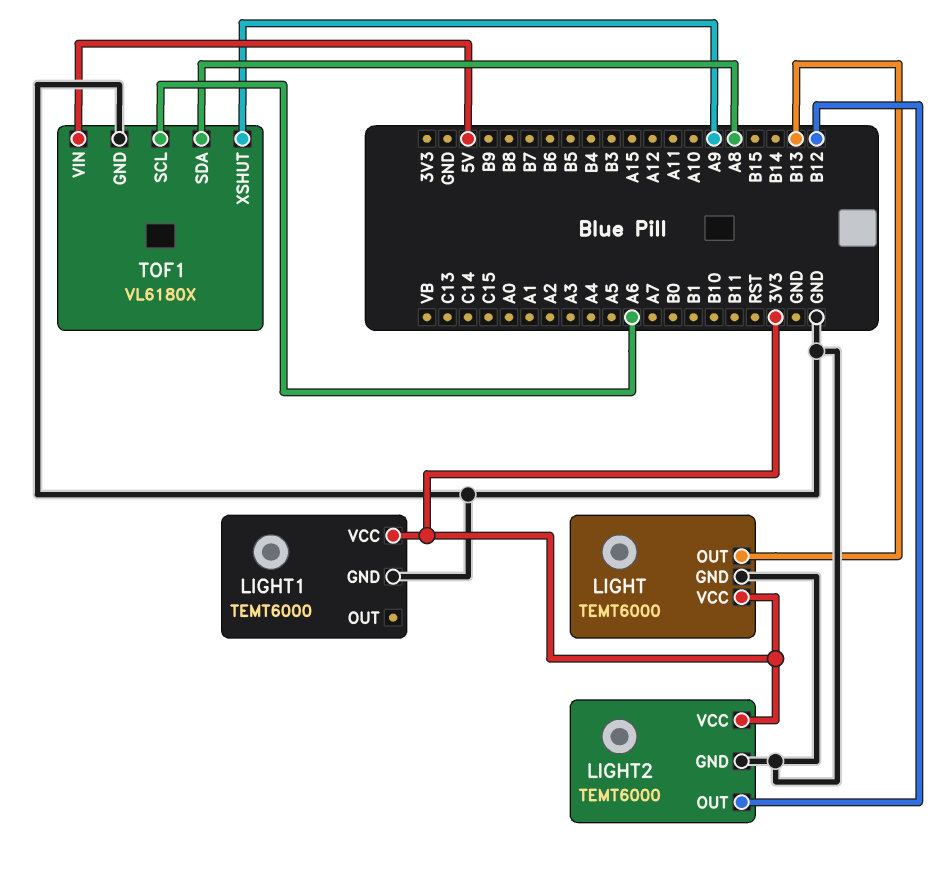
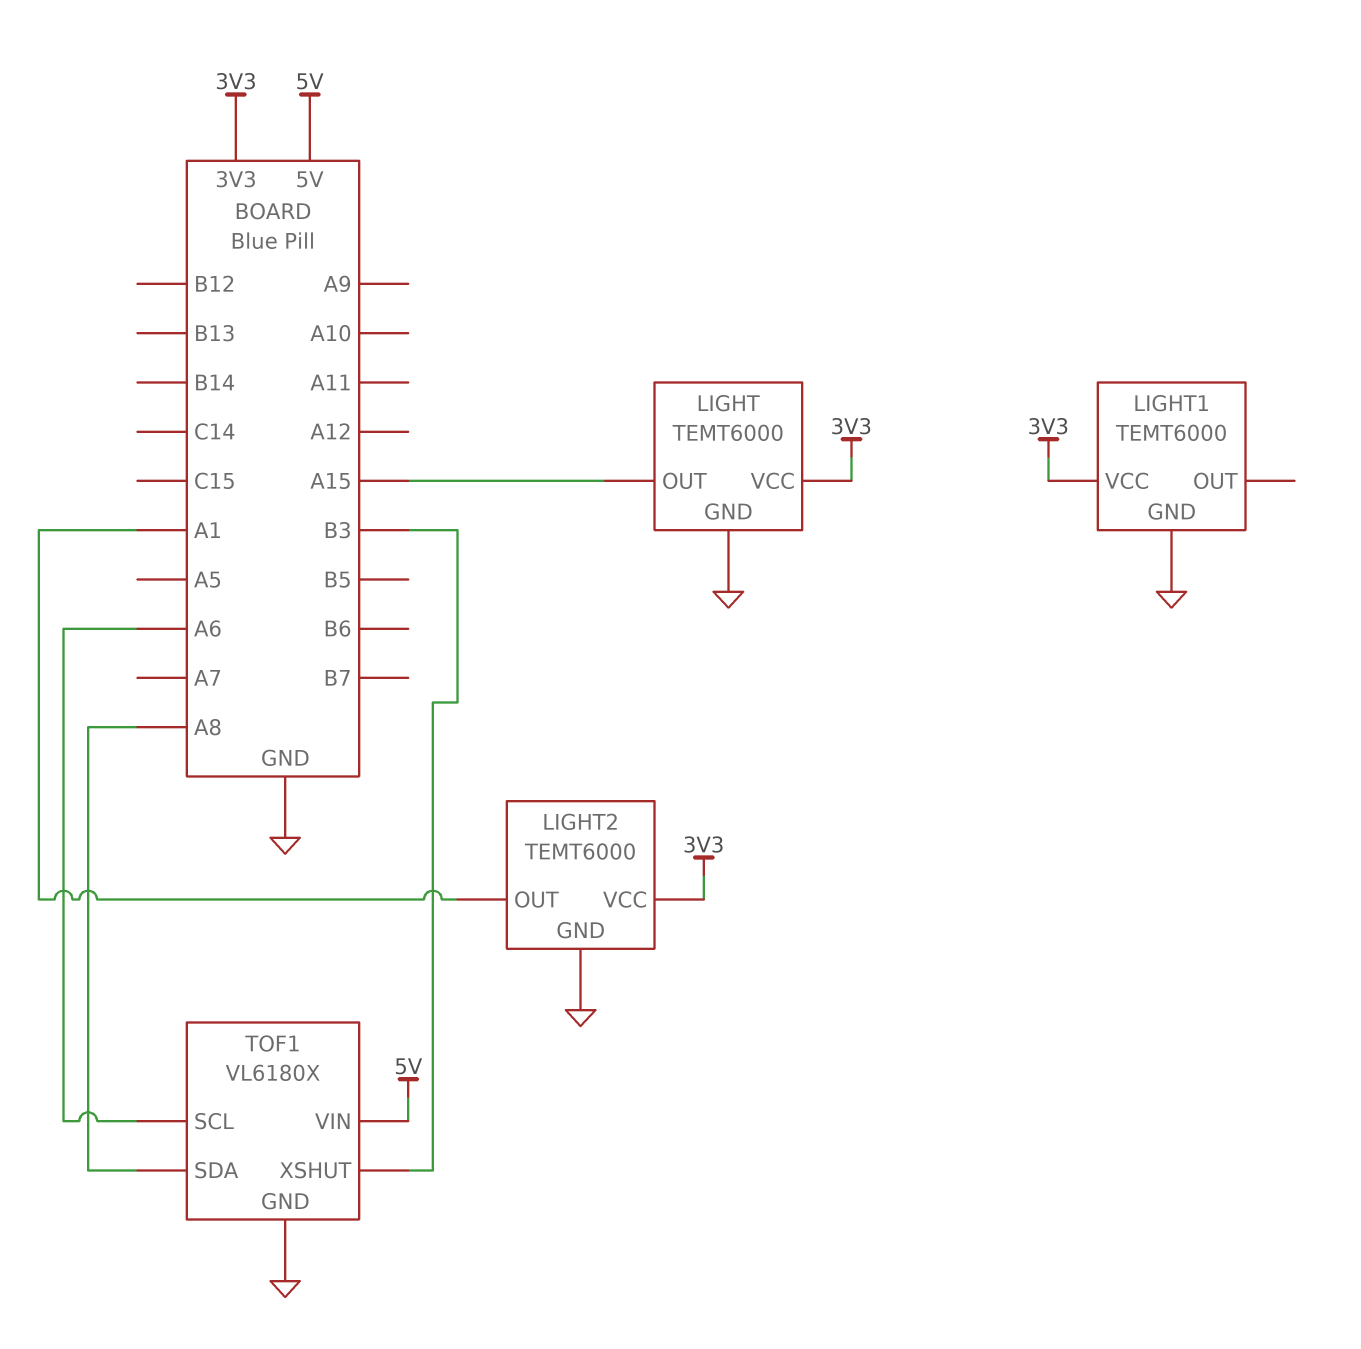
LIGHT pin OUT: B13 -> A15
LIGHT2 pin OUT: B12 -> A1
TOF1 pin XSHUT: A9 -> B3

